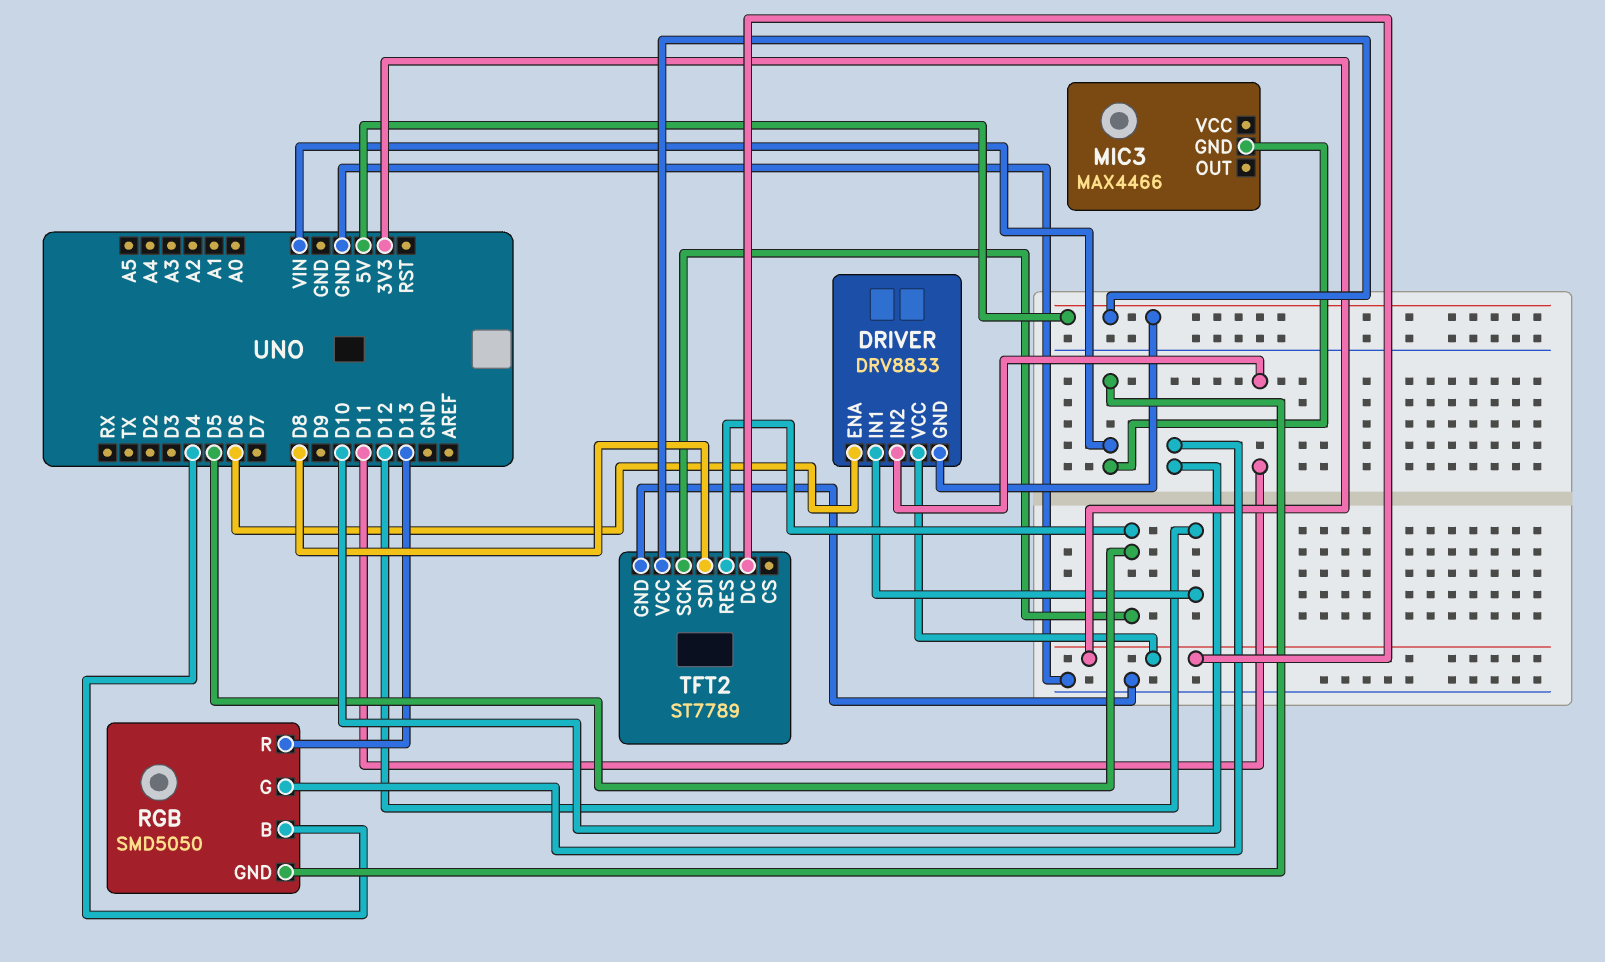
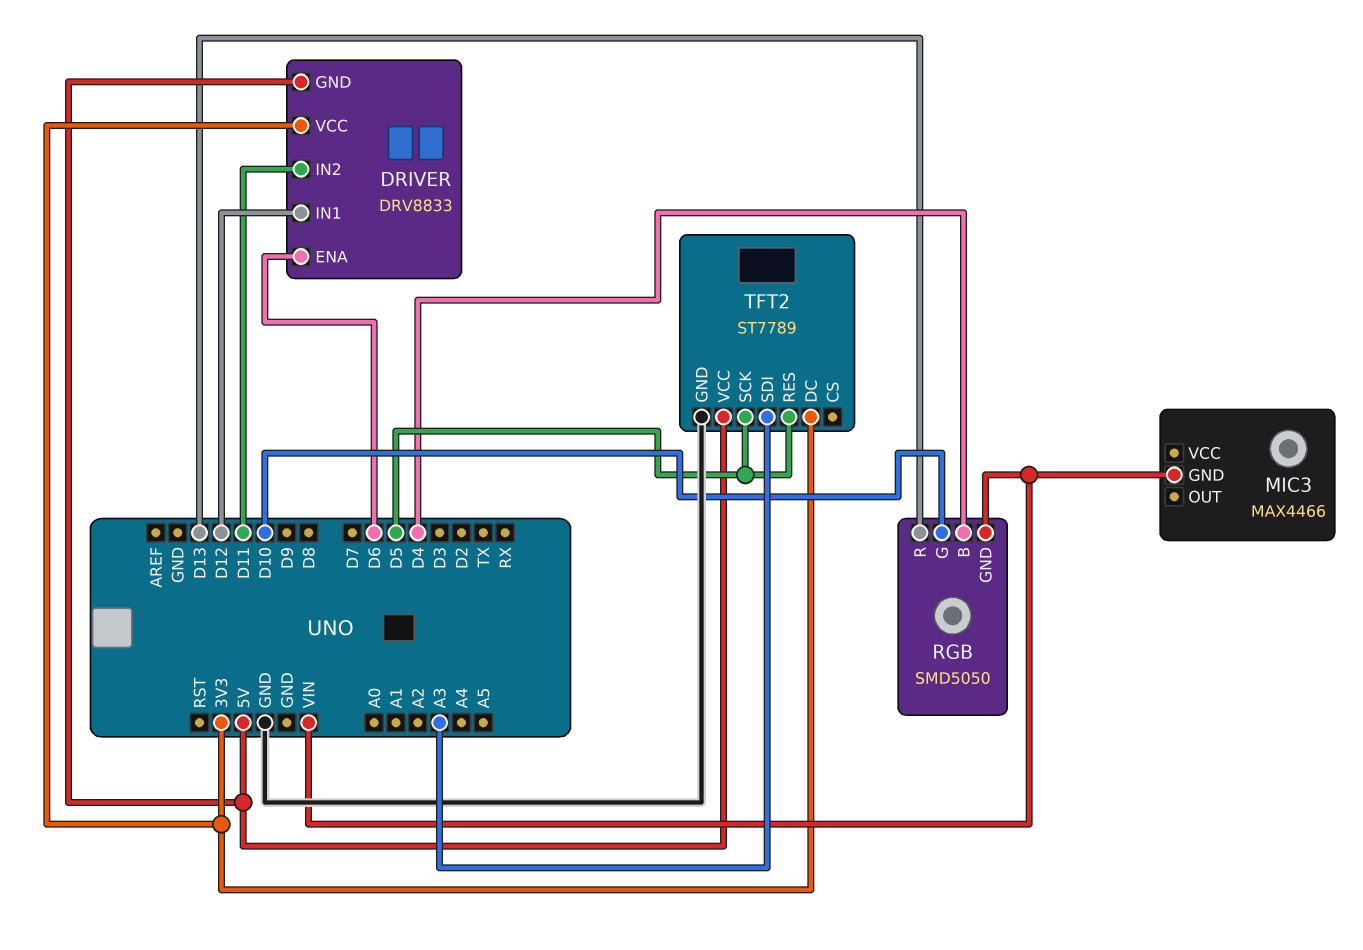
TFT2 pin SDI: D8 -> A3

